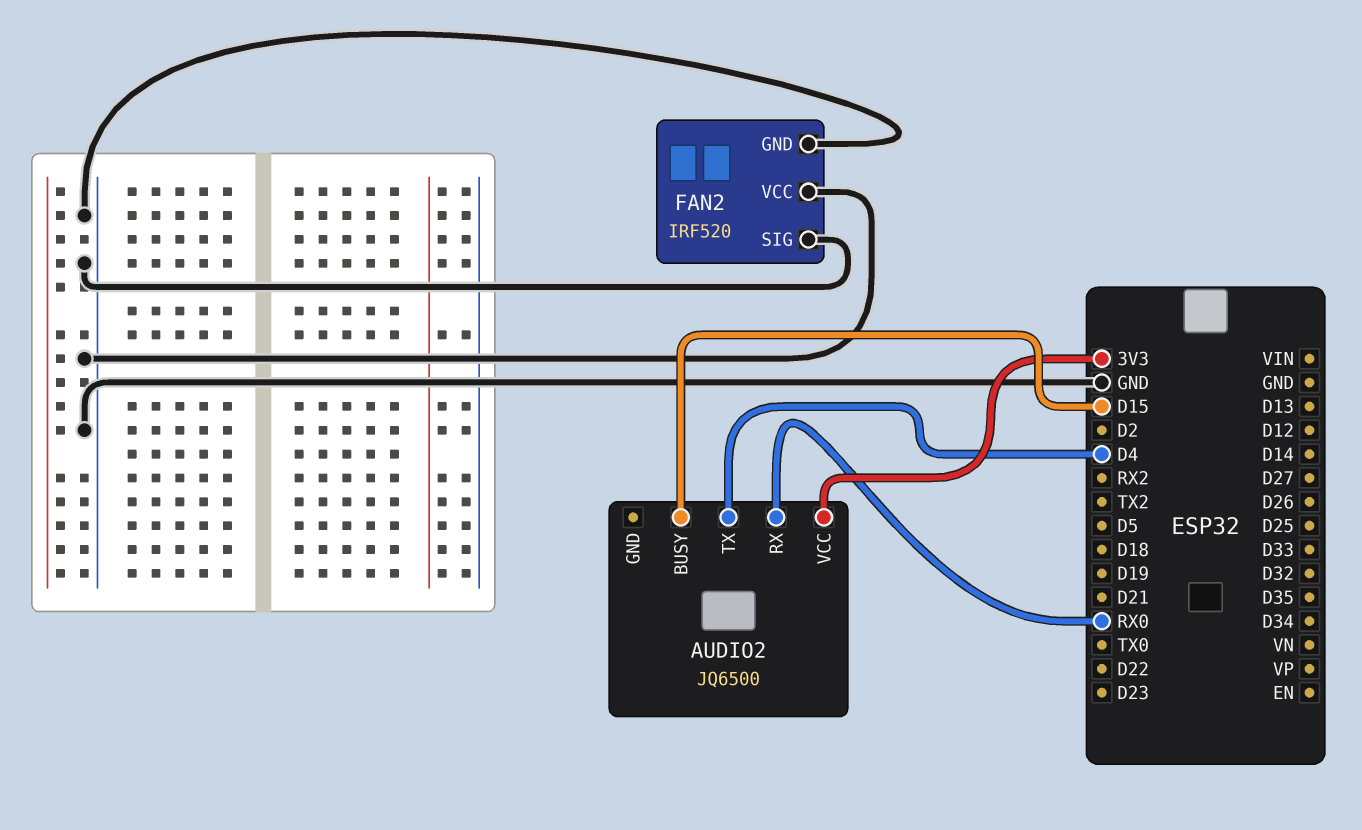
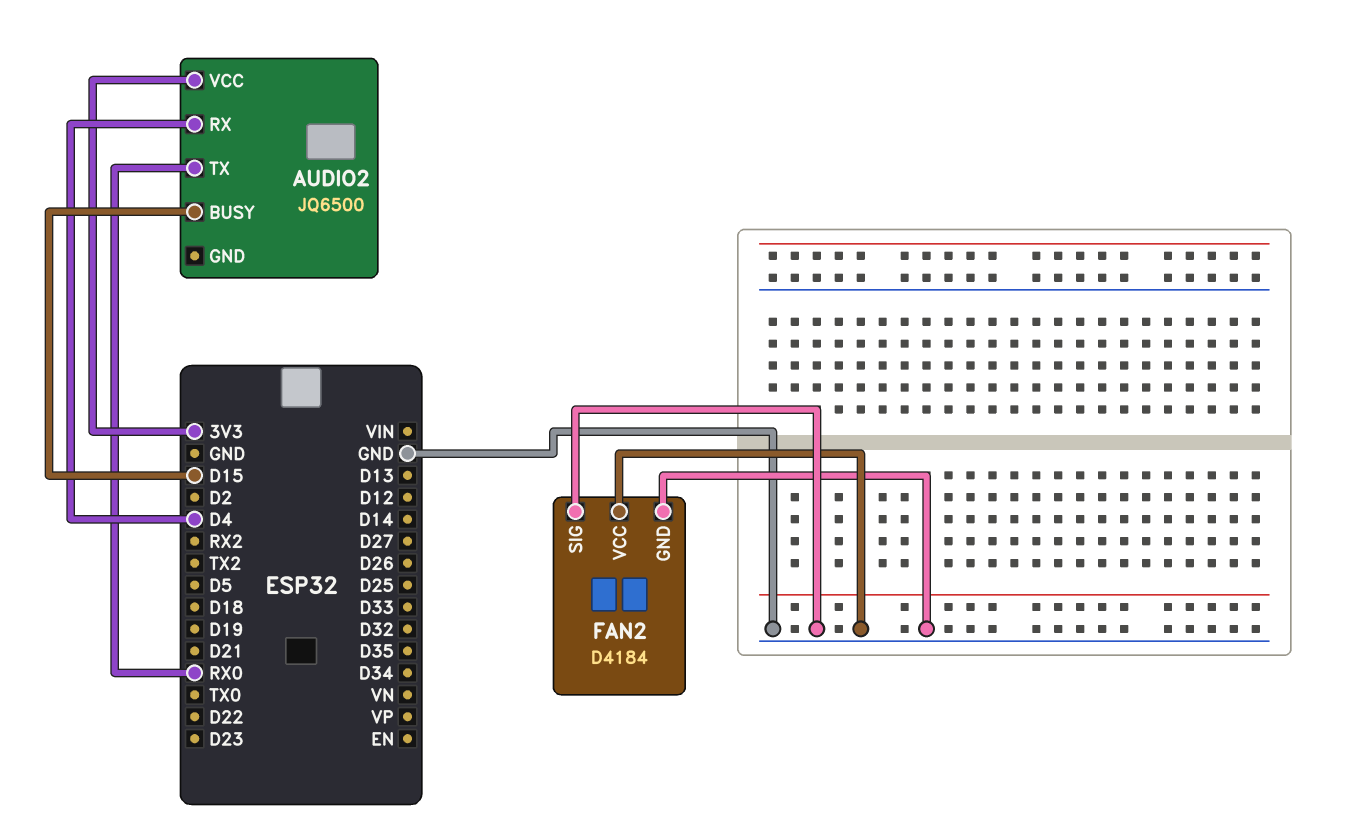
AUDIO2 pin RX: RX0 -> D4
AUDIO2 pin TX: D4 -> RX0
FAN2: IRF520 -> D4184

